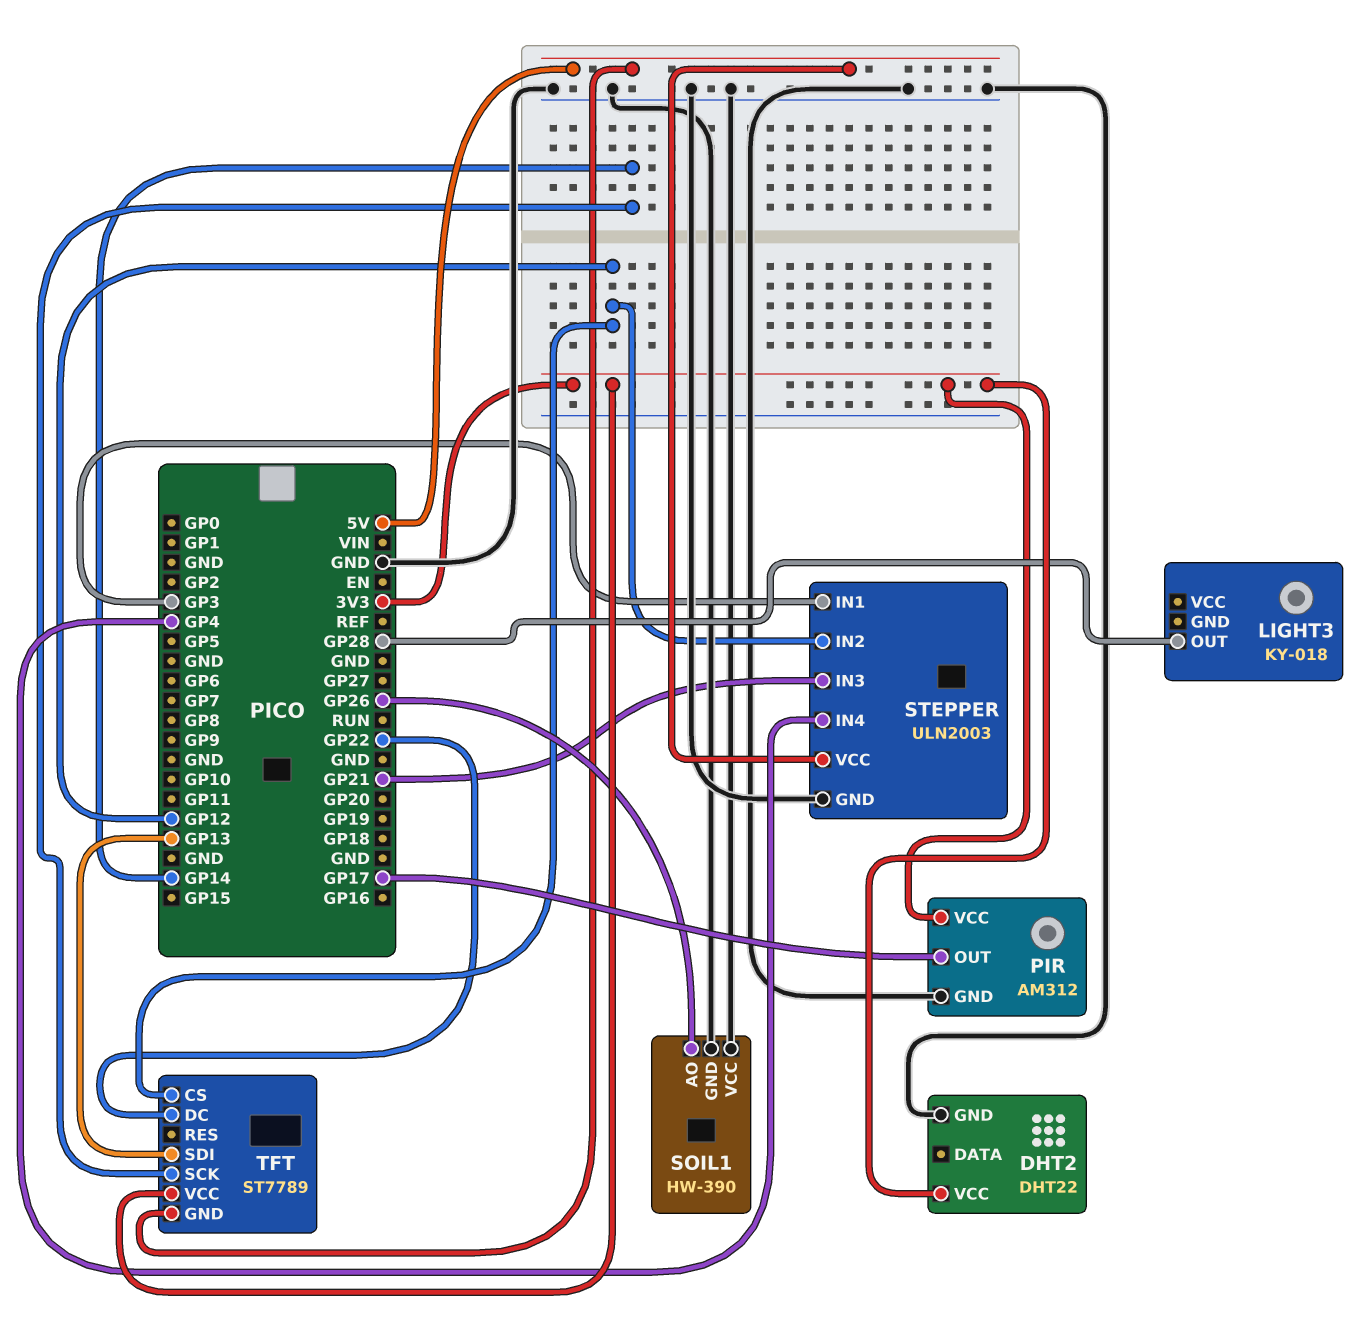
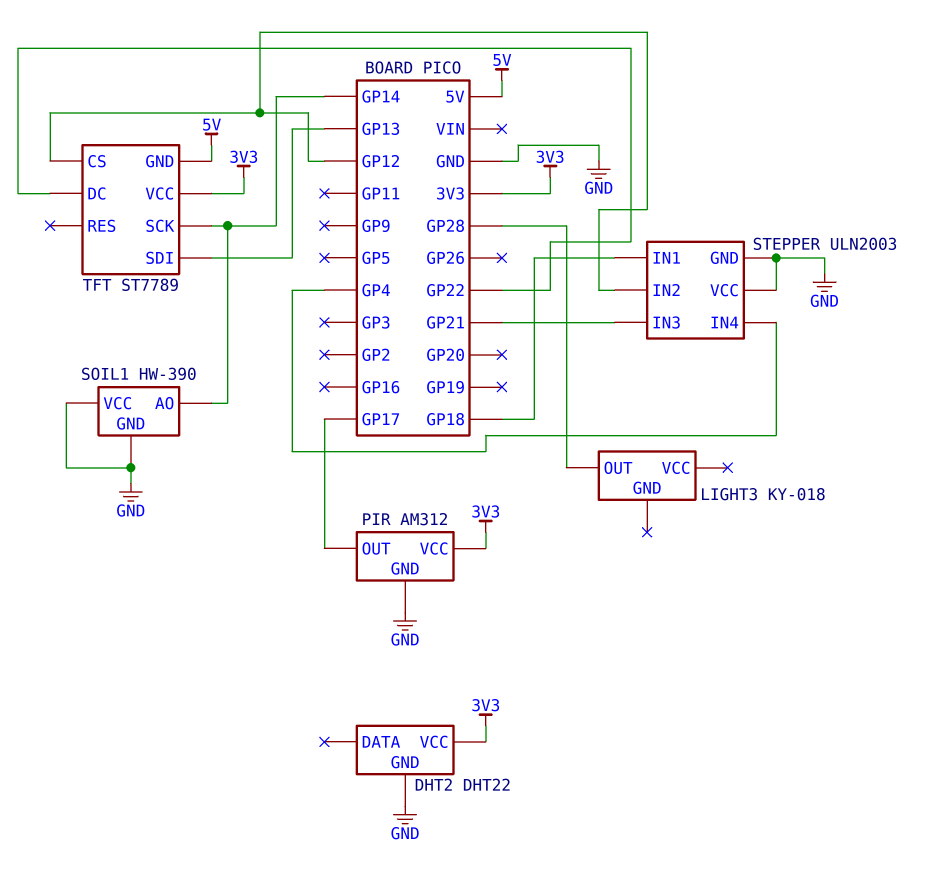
SOIL1 pin AO: GP26 -> GP14
STEPPER pin IN1: GP3 -> GP18
STEPPER pin VCC: 5V -> GND

